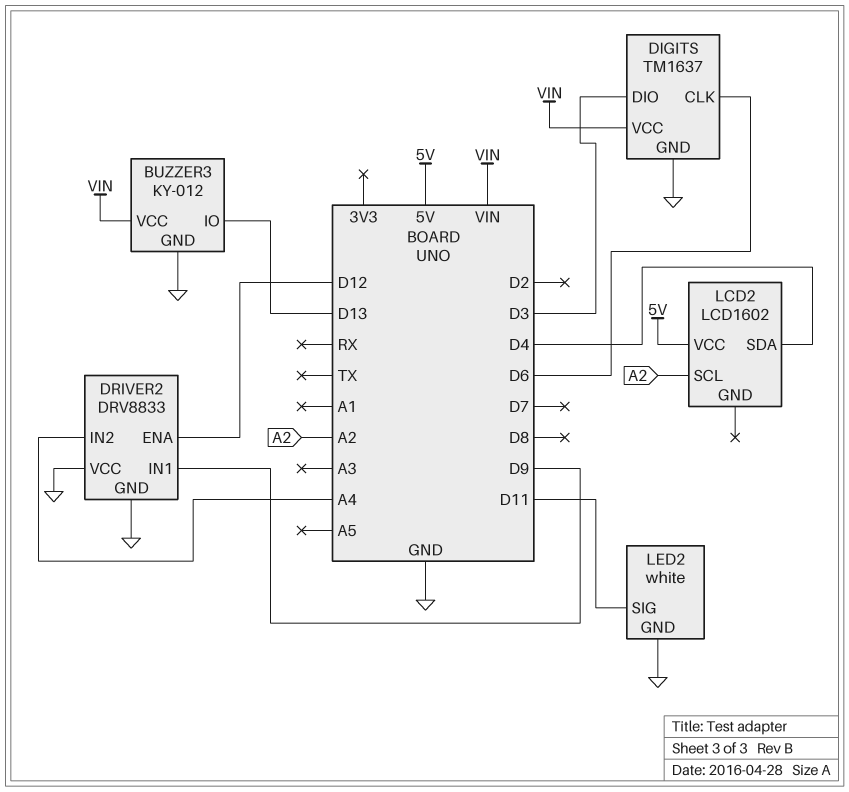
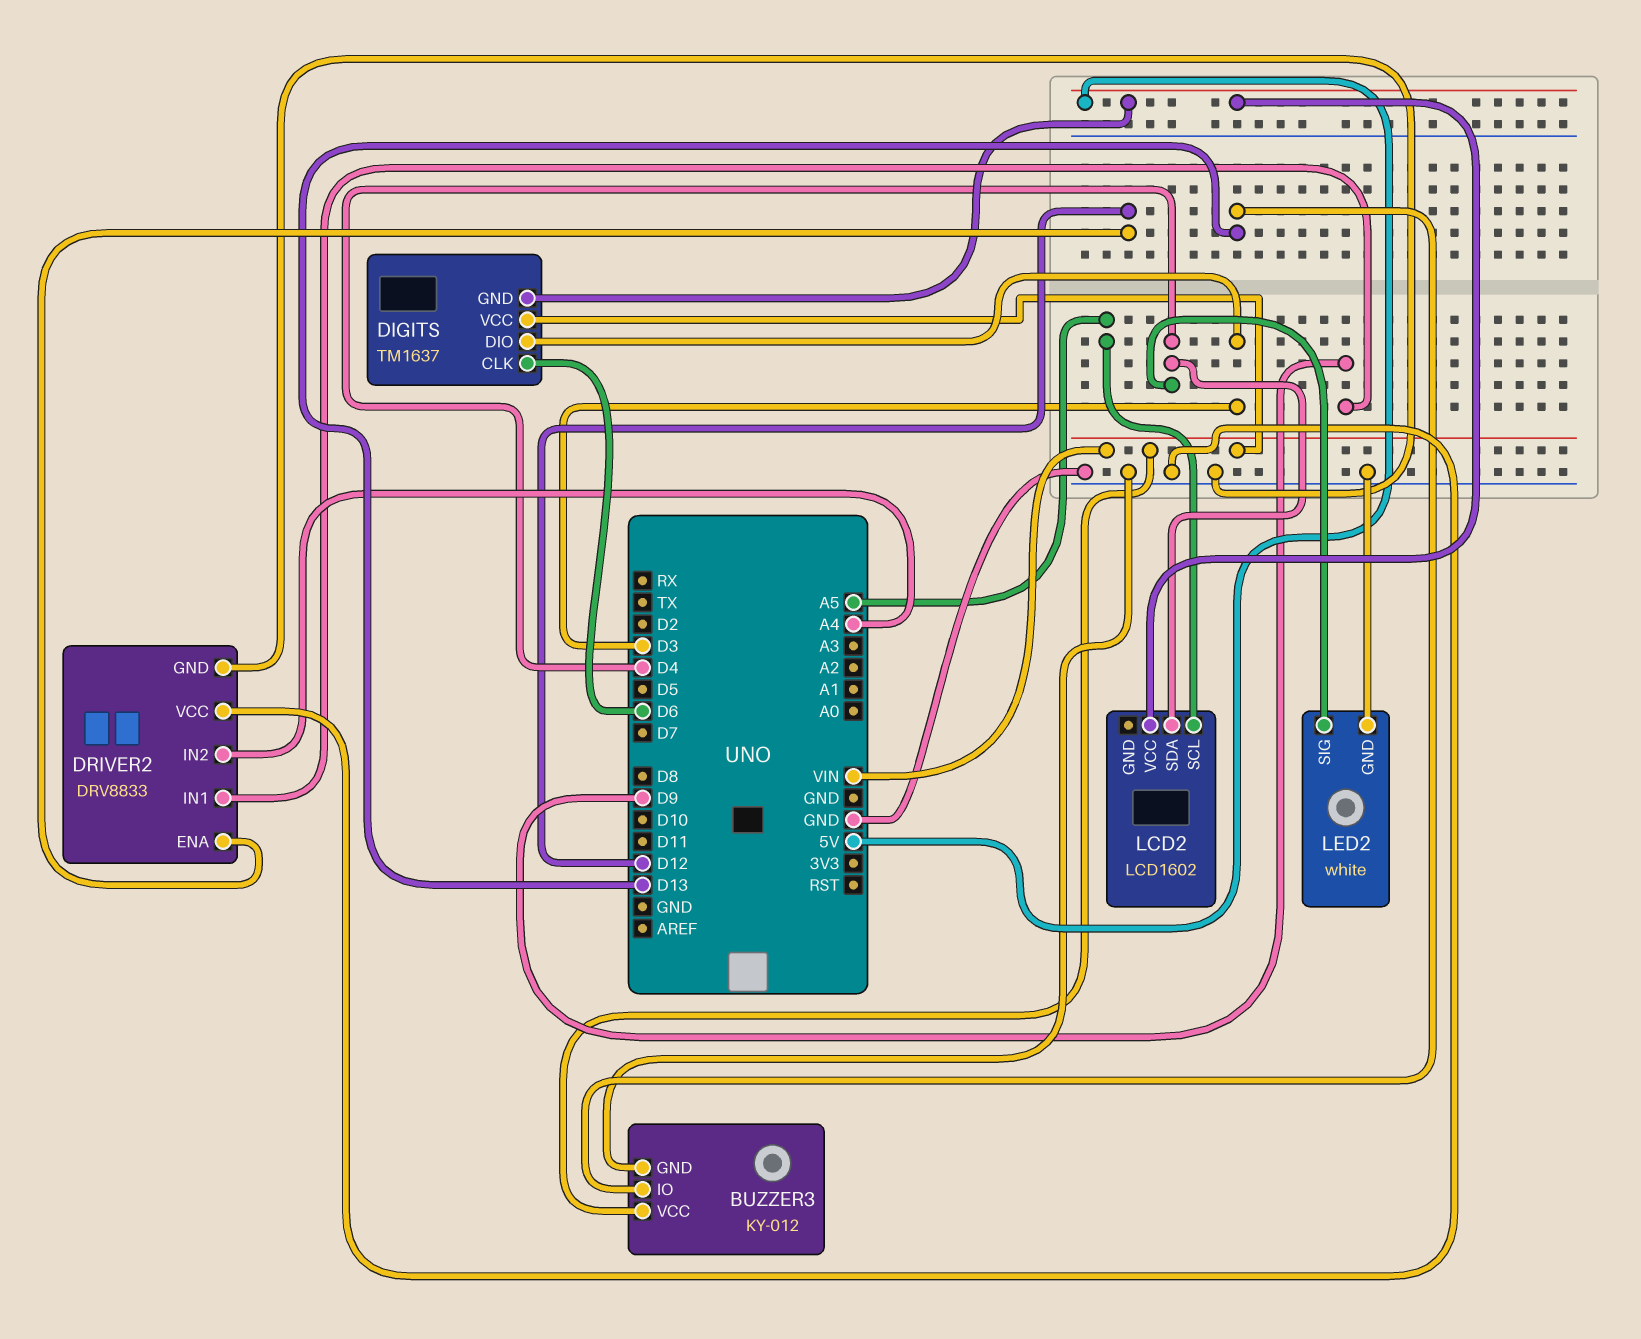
DIGITS pin GND: GND -> 5V
LCD2 pin SCL: A2 -> A5
LED2 pin SIG: D11 -> D4

